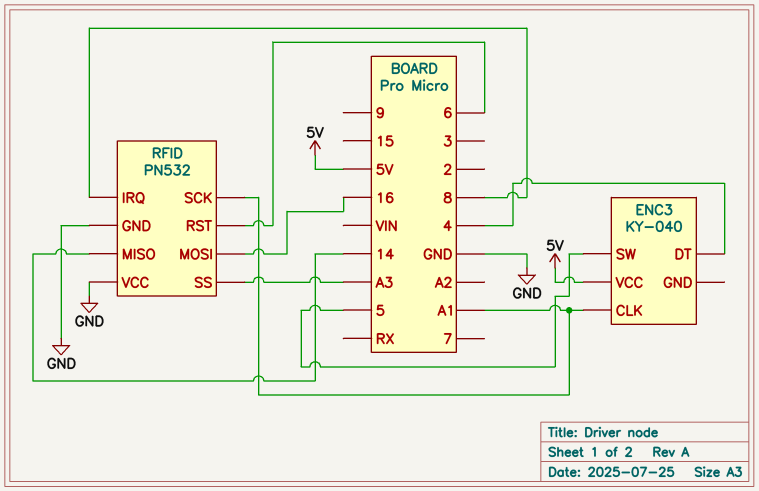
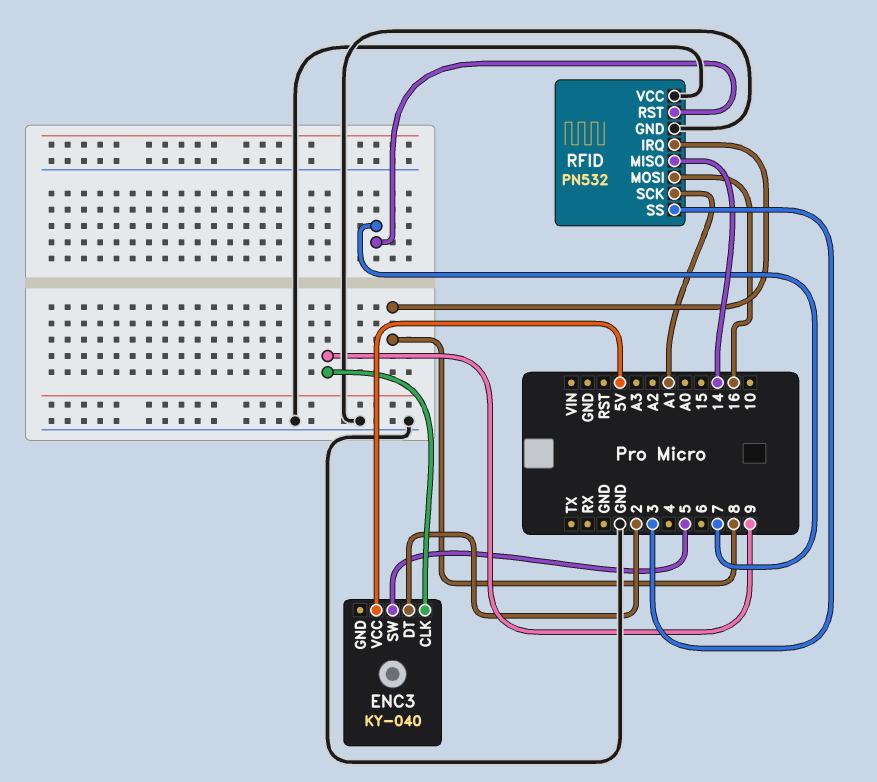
ENC3 pin CLK: A1 -> 9
ENC3 pin DT: 4 -> 2
RFID pin RST: 6 -> 7
RFID pin SS: A3 -> 3

